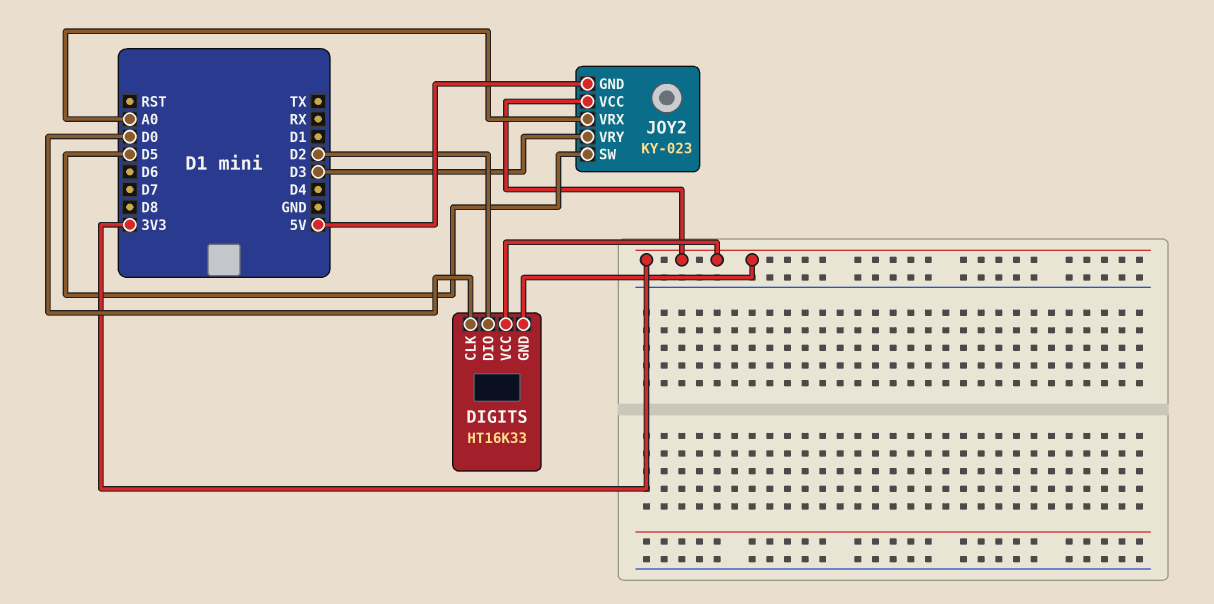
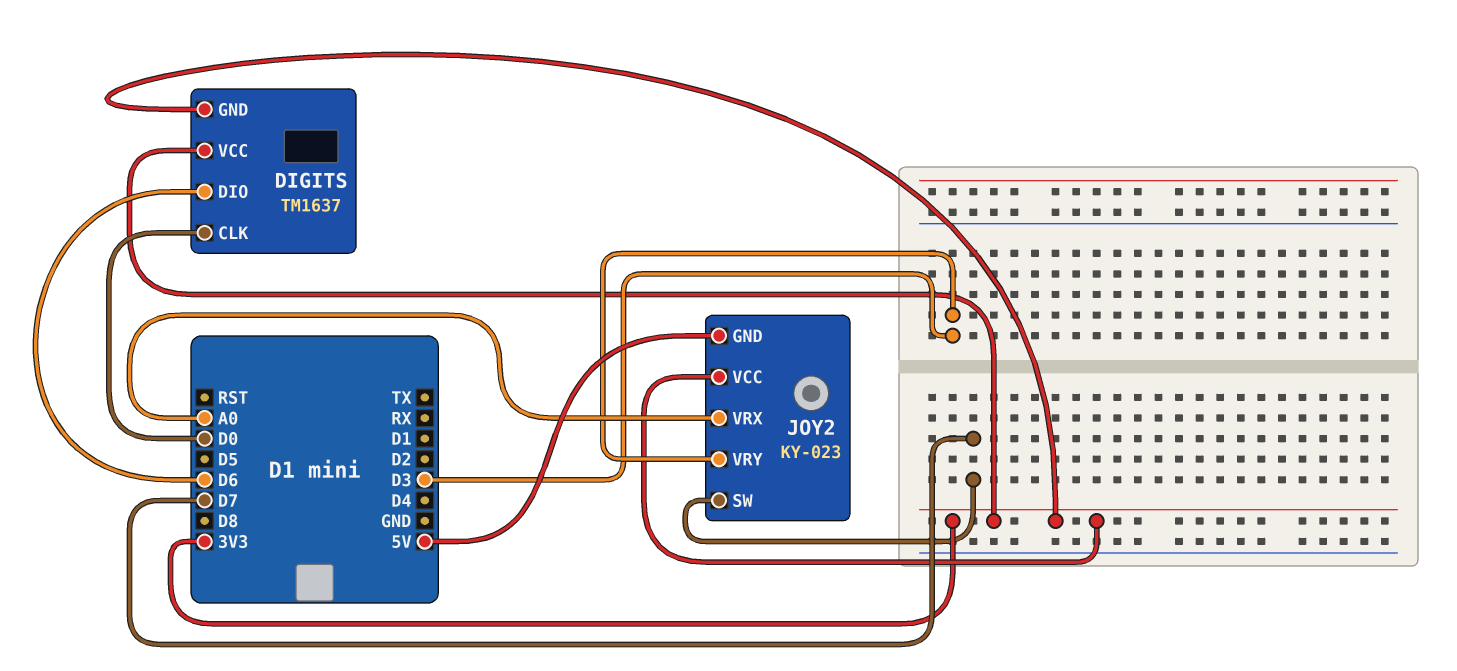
DIGITS: HT16K33 -> TM1637
DIGITS pin DIO: D2 -> D6
JOY2 pin SW: D5 -> D7

